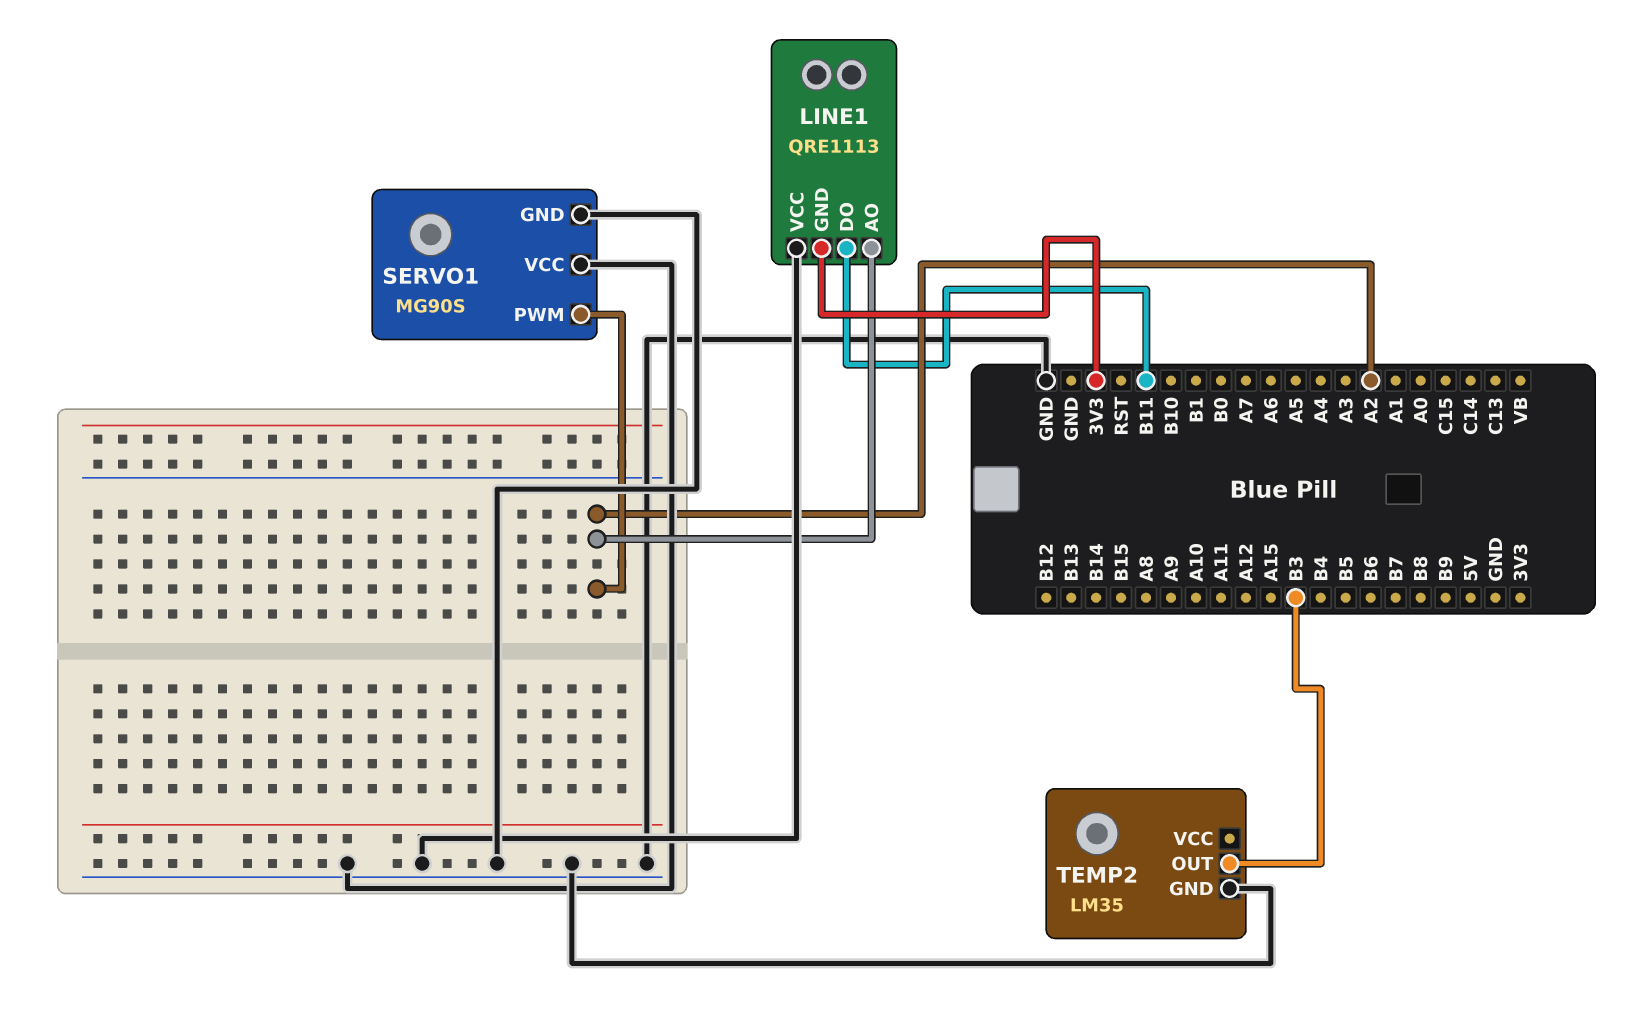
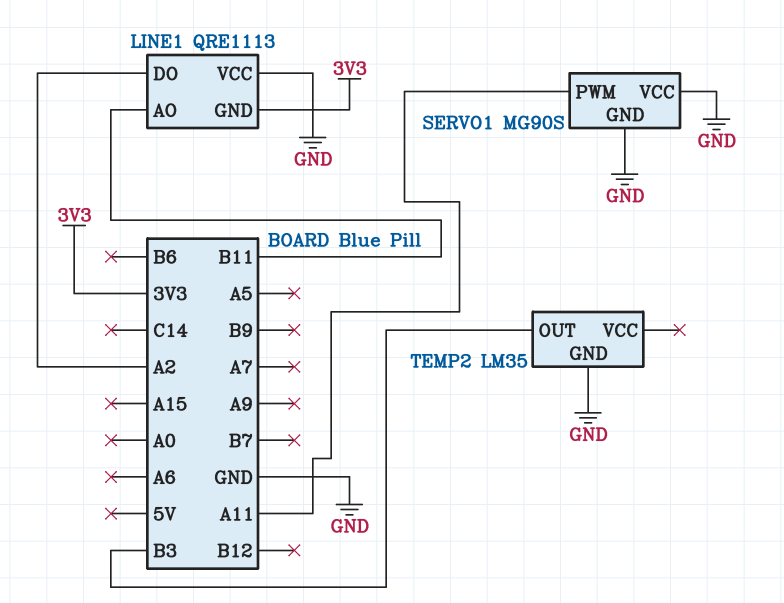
LINE1 pin AO: A2 -> B11
LINE1 pin DO: B11 -> A2
SERVO1 pin PWM: A2 -> A11

